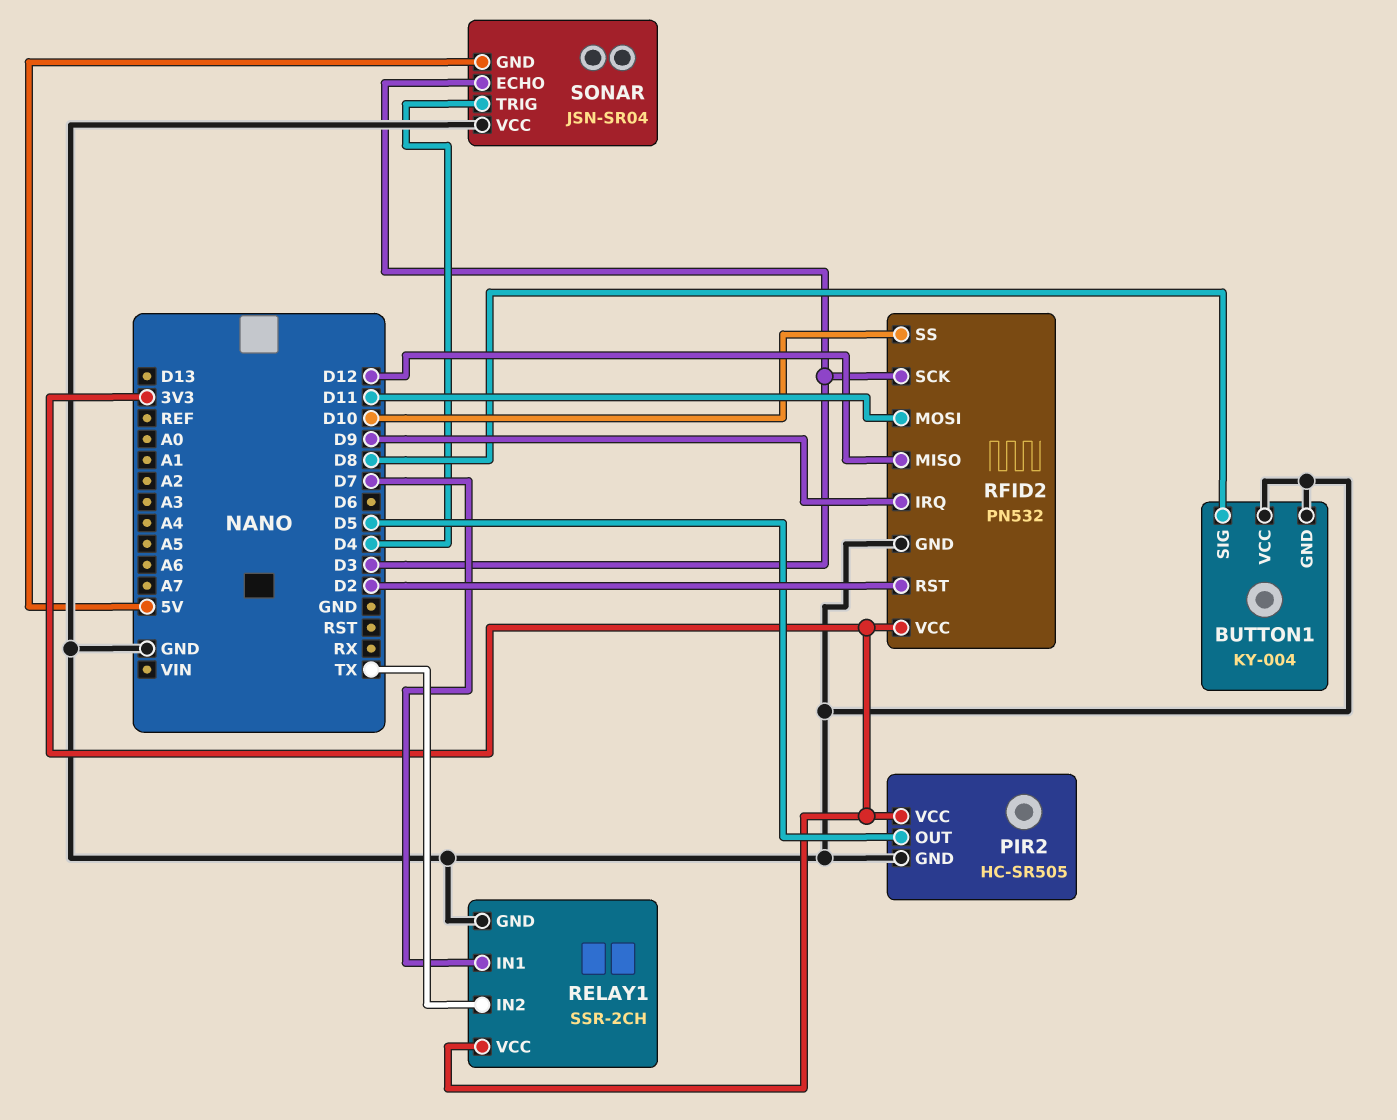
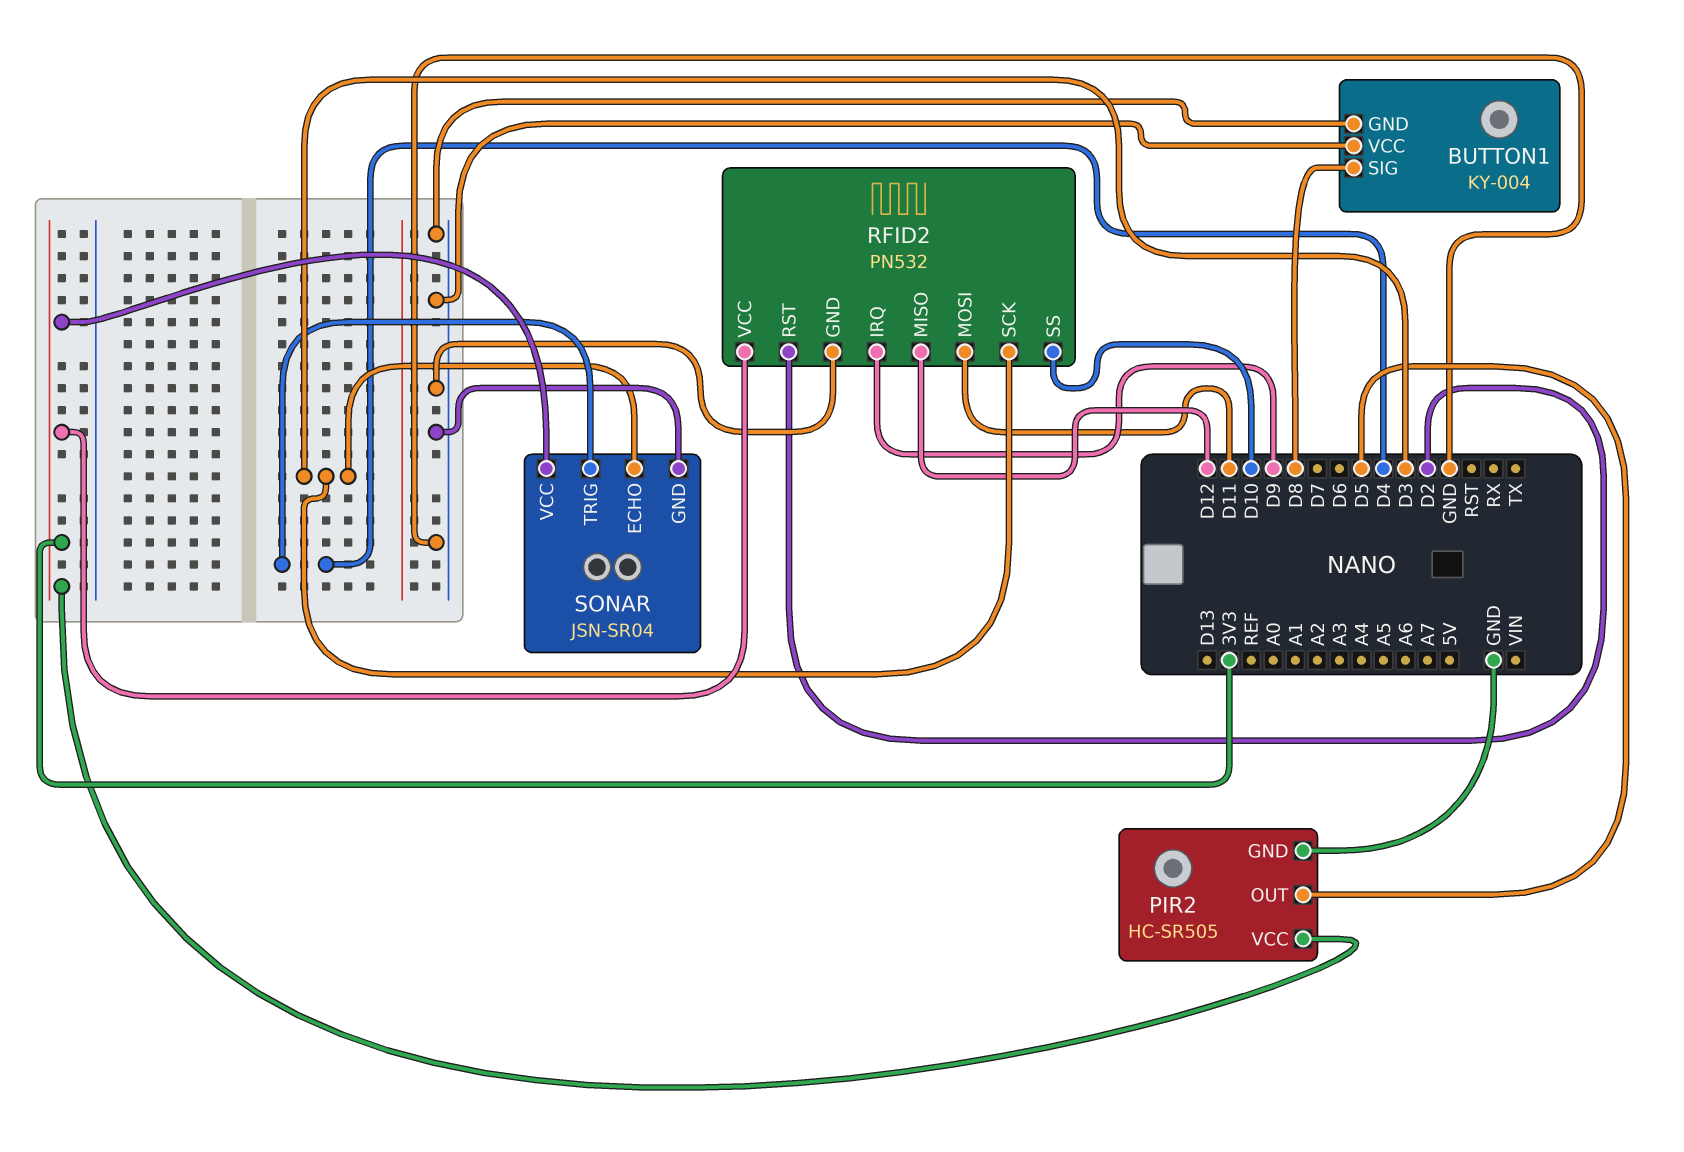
RELAY1: SSR-2CH -> none
RELAY1 pin GND: GND -> none
RELAY1 pin IN1: D7 -> none
RELAY1 pin IN2: TX -> none
RELAY1 pin VCC: 3V3 -> none
SONAR pin GND: 5V -> GND
SONAR pin VCC: GND -> 3V3

